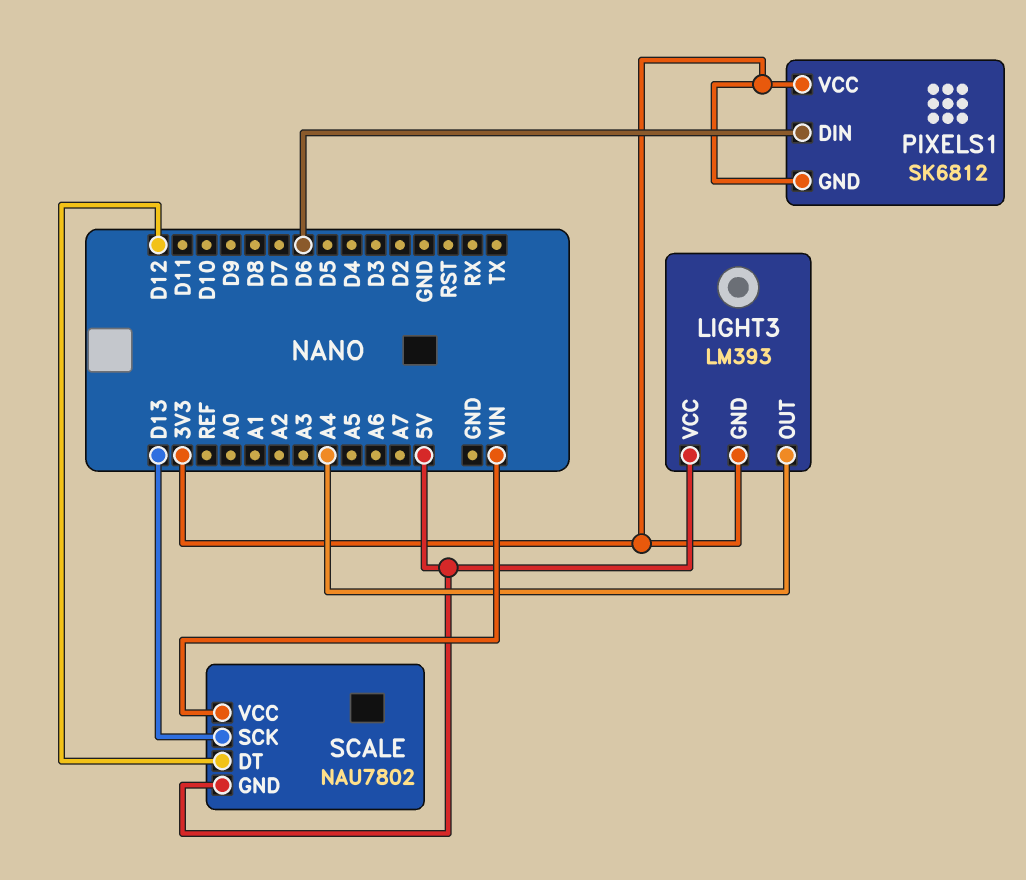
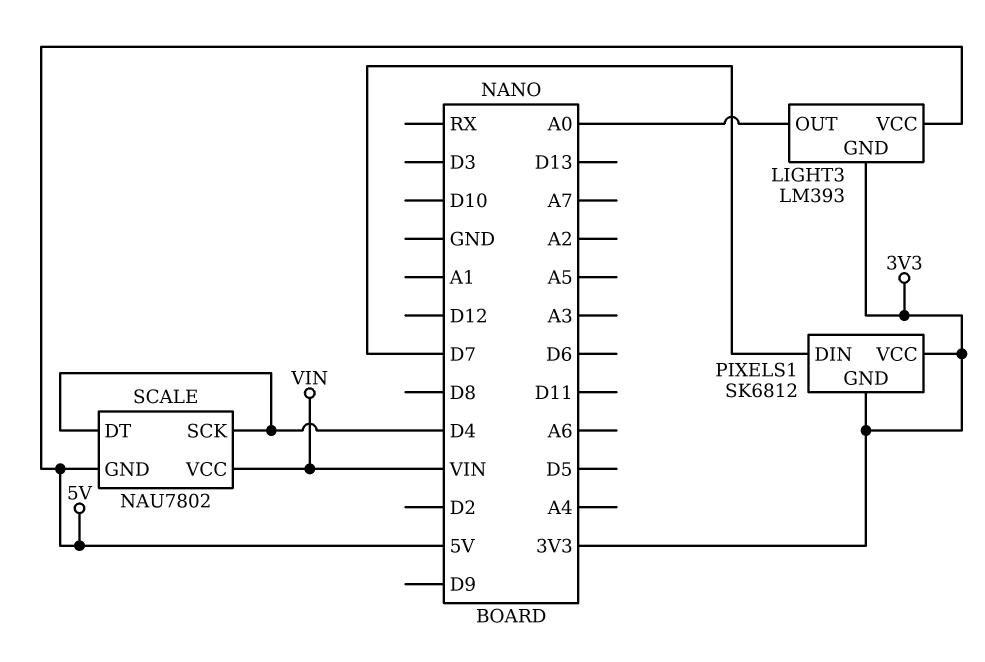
LIGHT3 pin OUT: A4 -> A0
PIXELS1 pin DIN: D6 -> D7
SCALE pin DT: D12 -> D4
SCALE pin SCK: D13 -> D4

